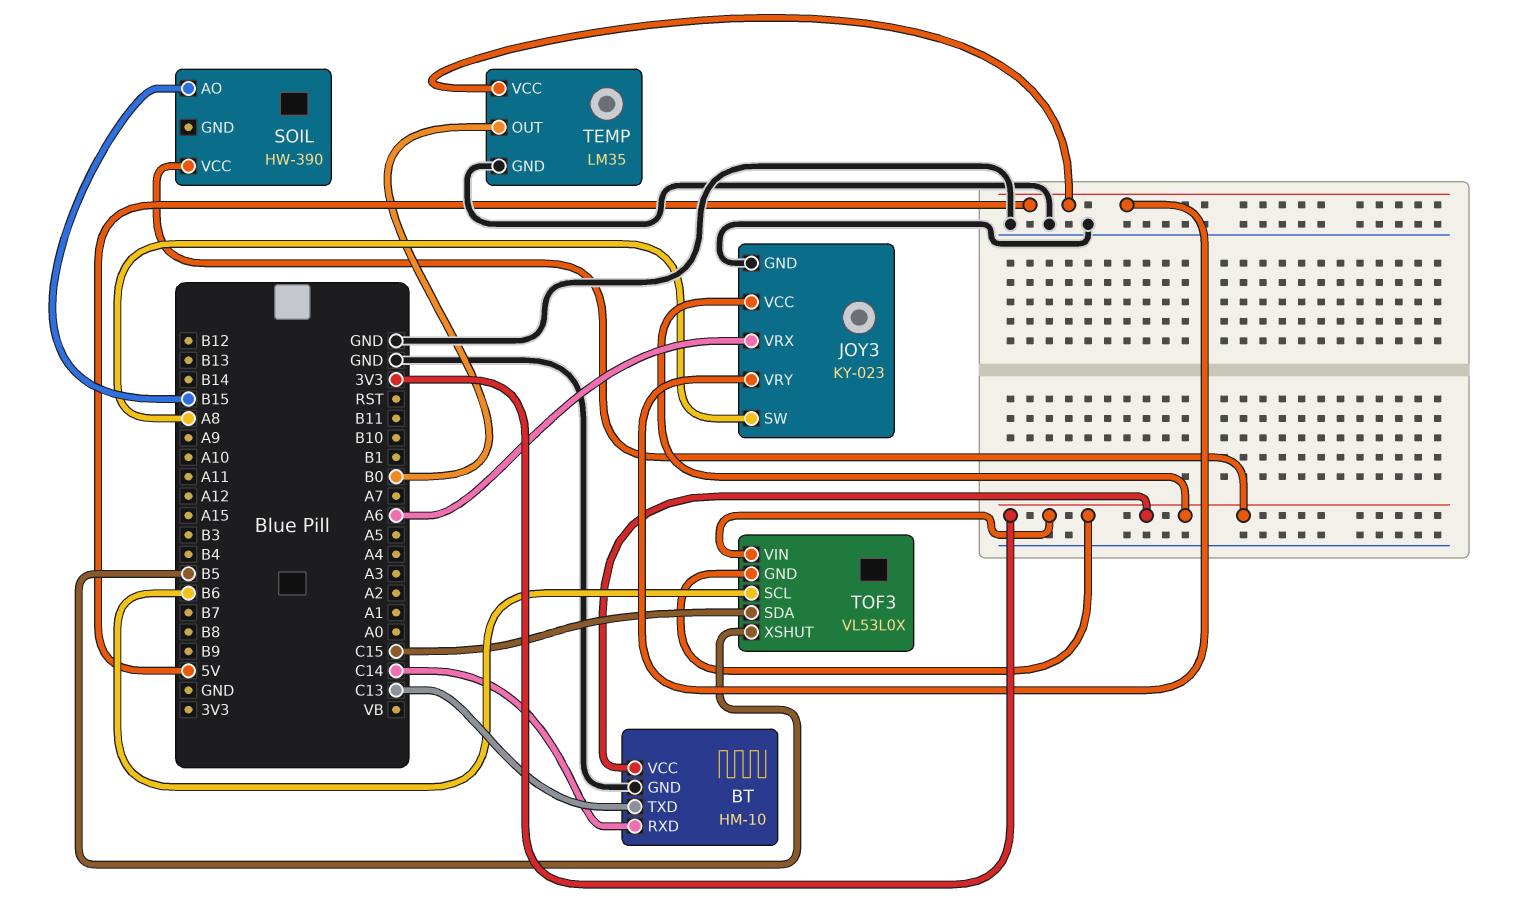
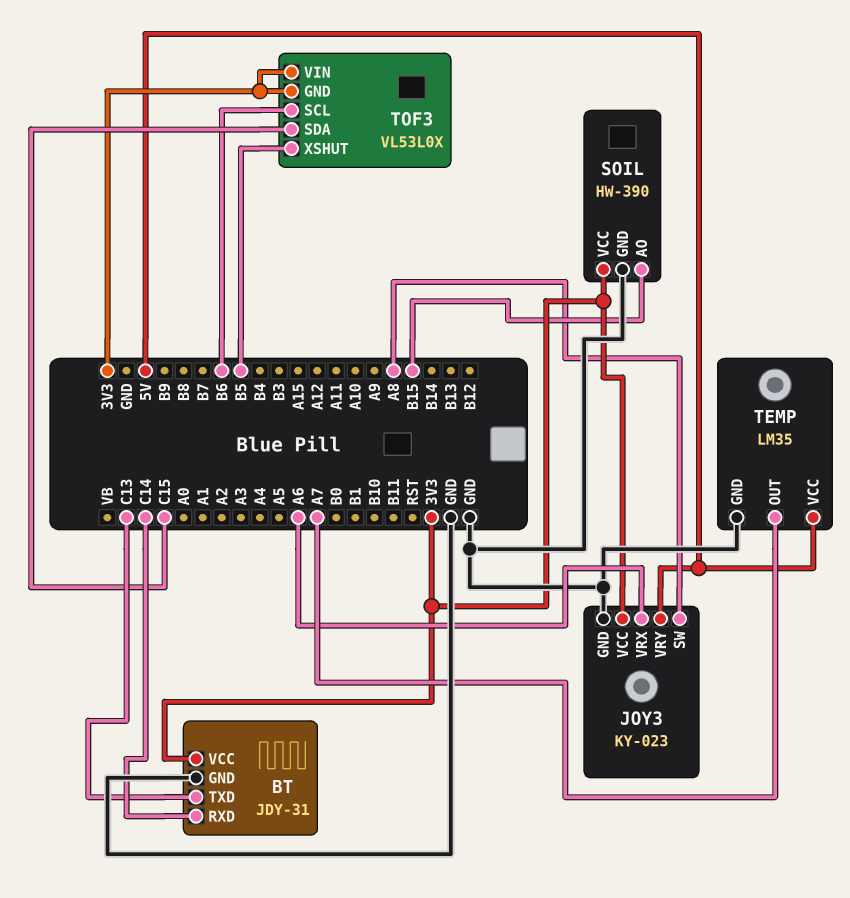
BT: HM-10 -> JDY-31
SOIL pin GND: none -> GND
TEMP pin OUT: B0 -> A7

